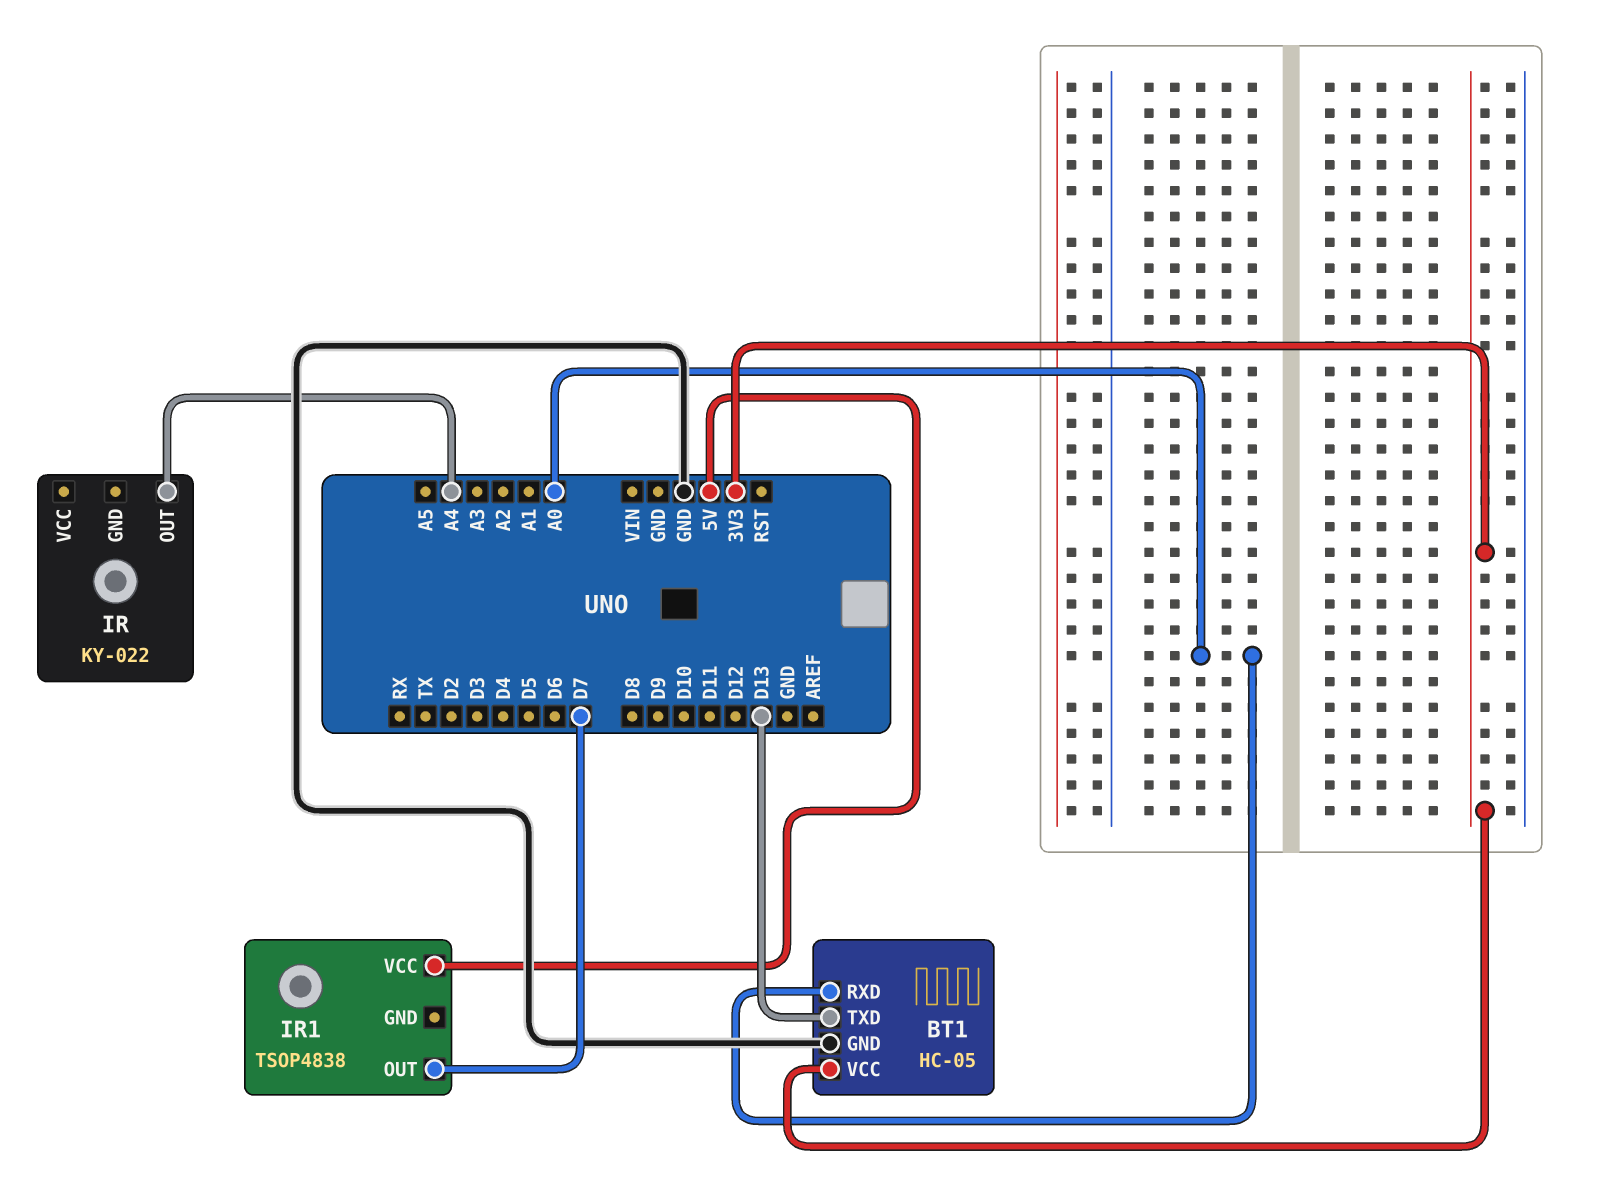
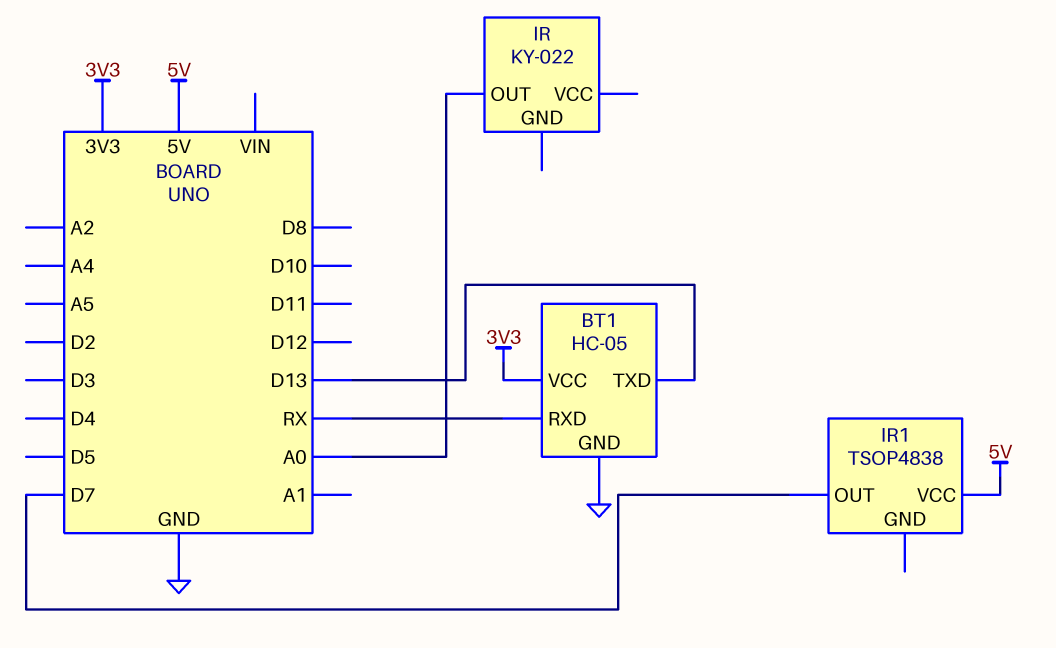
BT1 pin RXD: A0 -> RX
IR pin OUT: A4 -> A0

